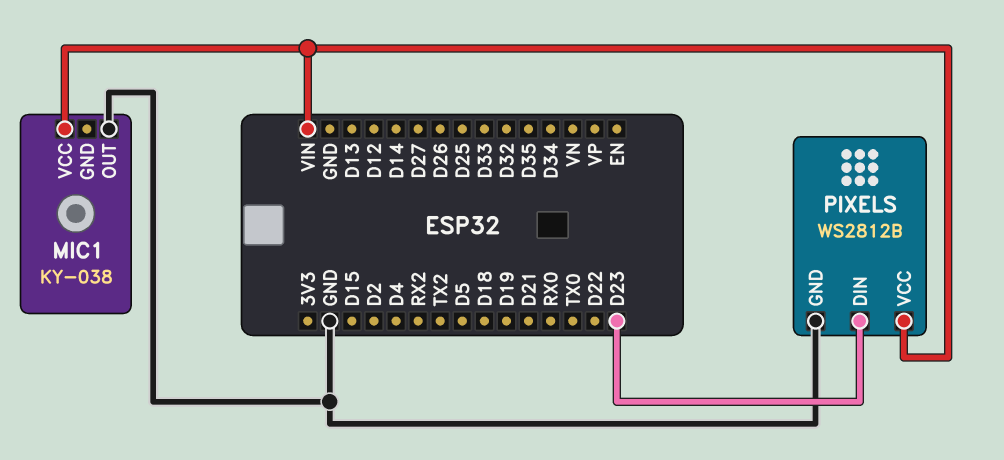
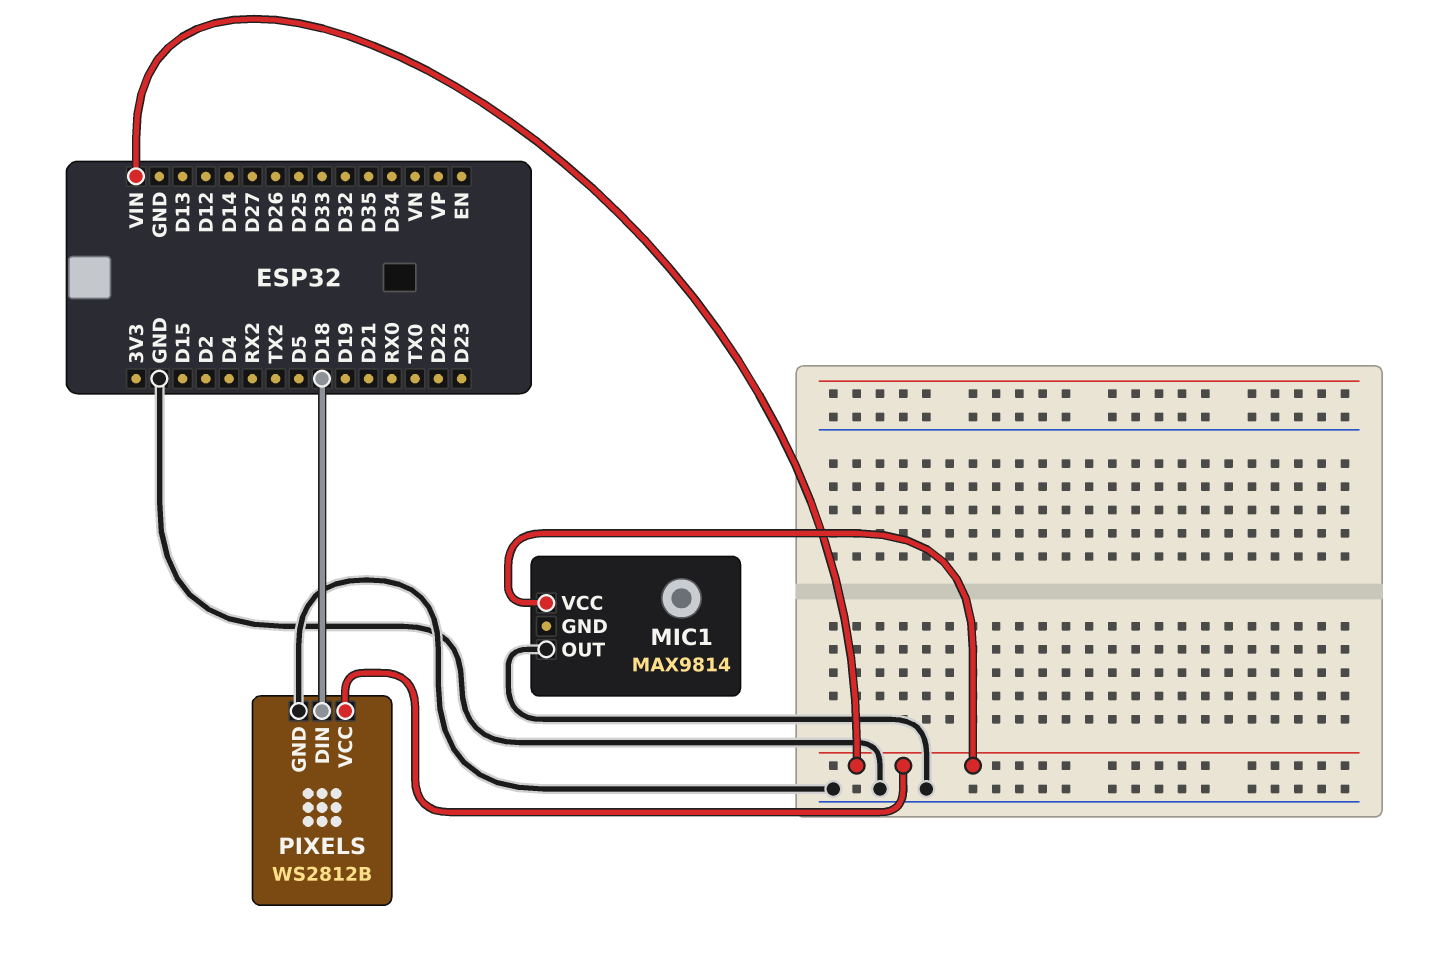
MIC1: KY-038 -> MAX9814
PIXELS pin DIN: D23 -> D18

